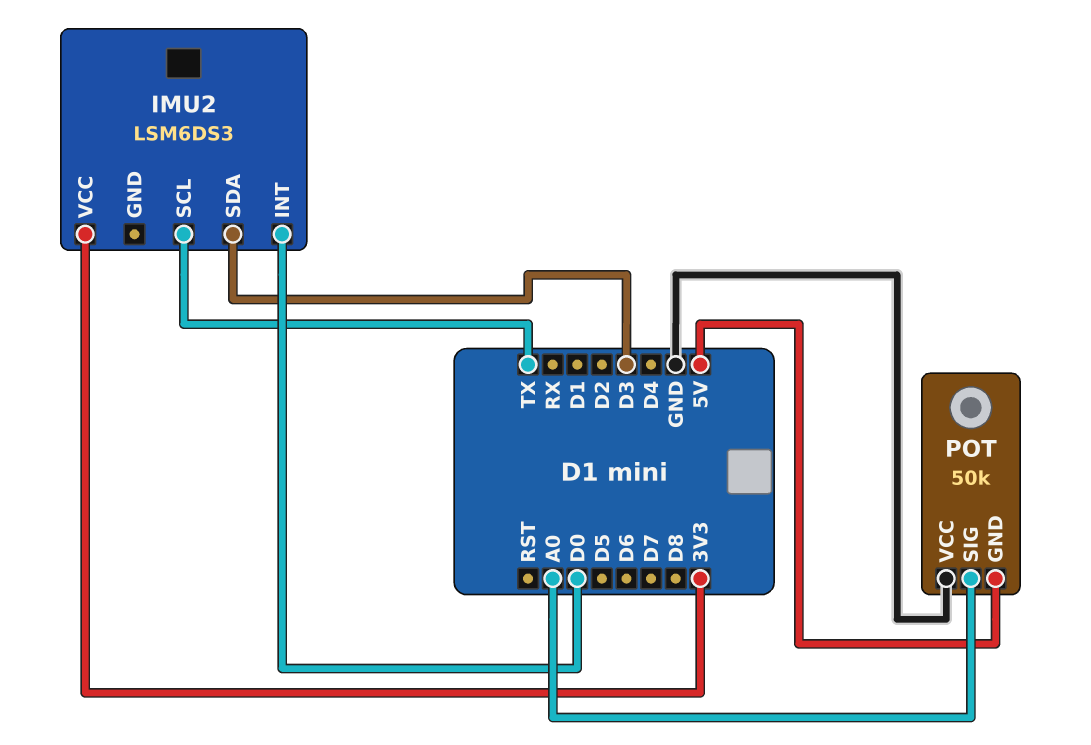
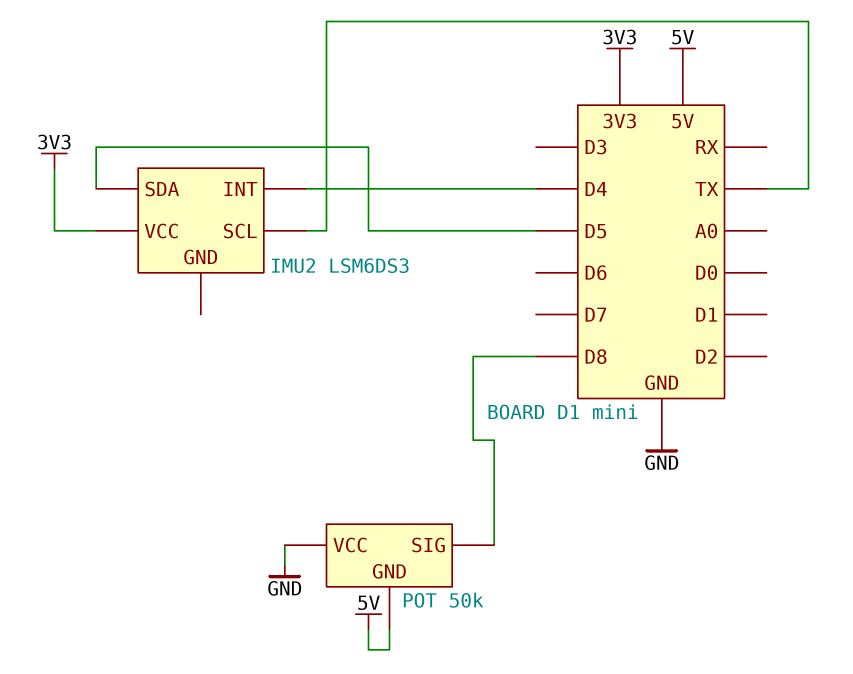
IMU2 pin INT: D0 -> D4
IMU2 pin SDA: D3 -> D5
POT pin SIG: A0 -> D8

